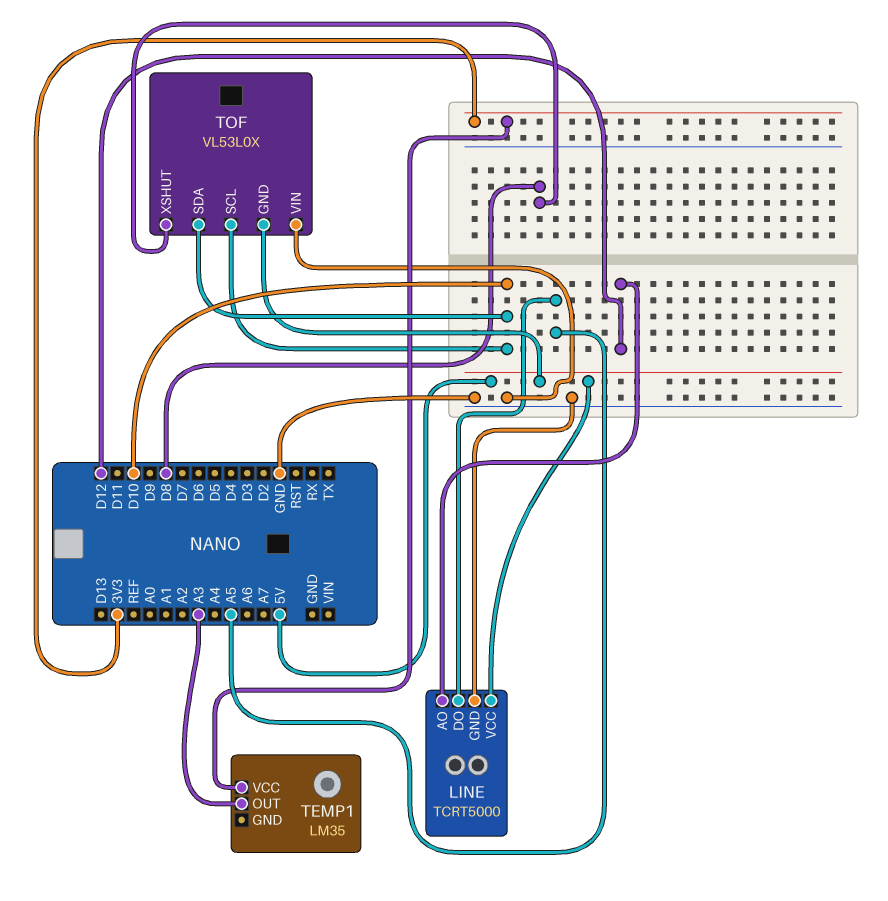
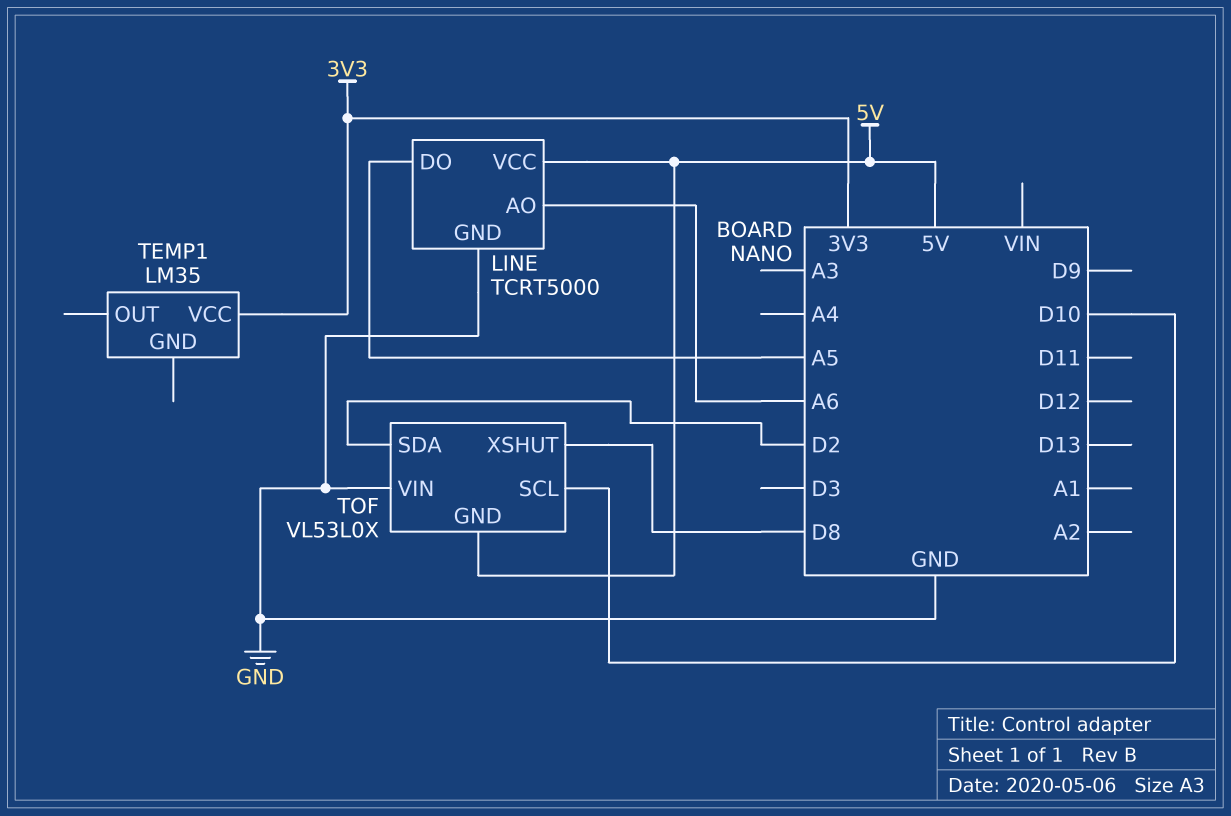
LINE pin AO: D12 -> A6
TEMP1 pin OUT: A3 -> none
TOF pin SDA: D10 -> D2

